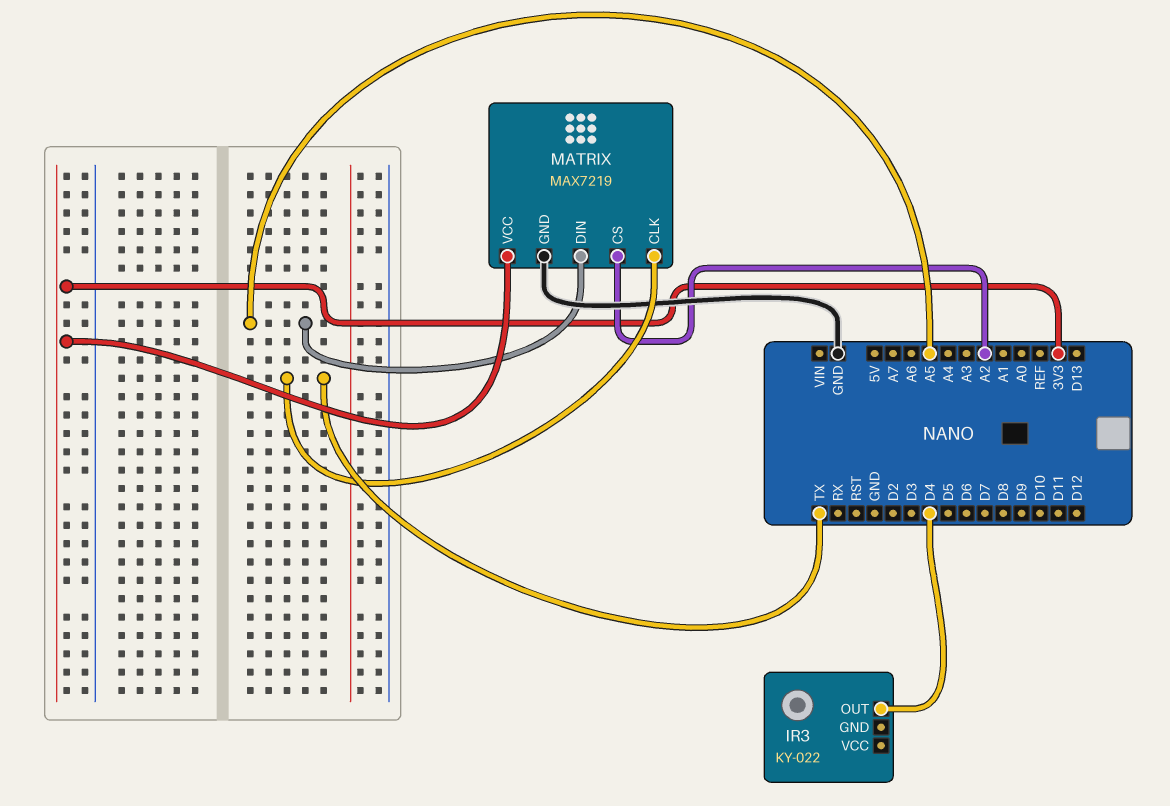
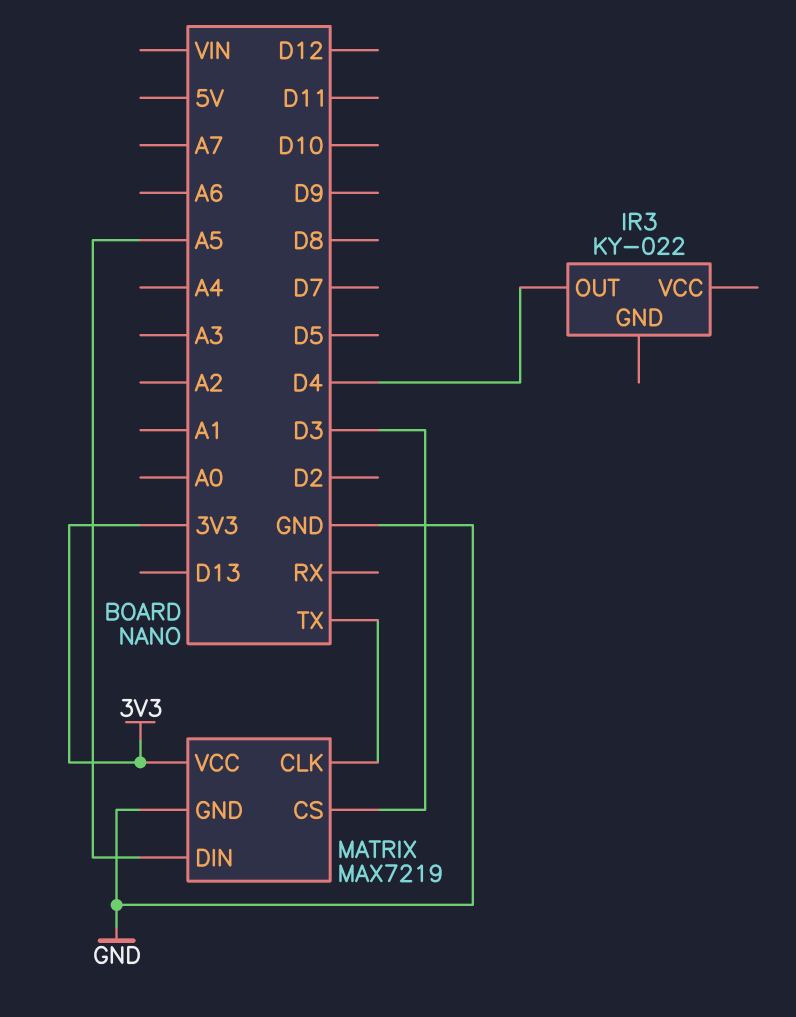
MATRIX pin CS: A2 -> D3

